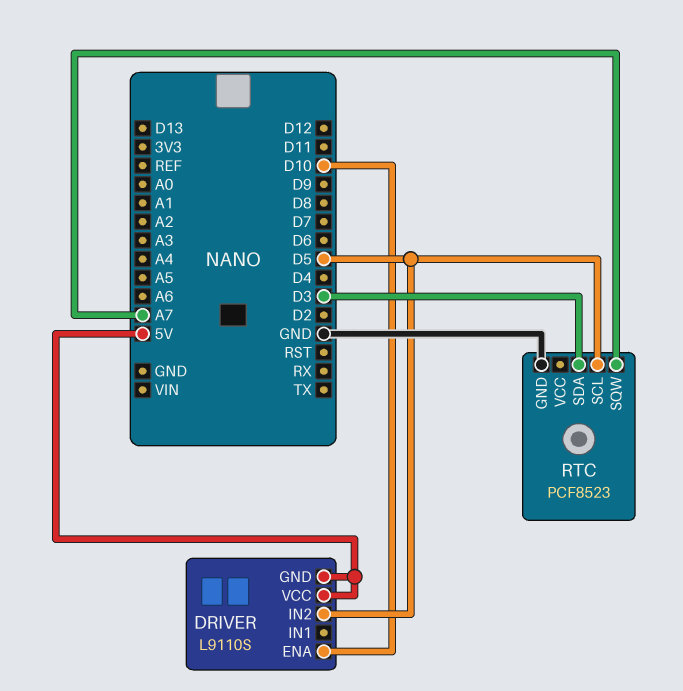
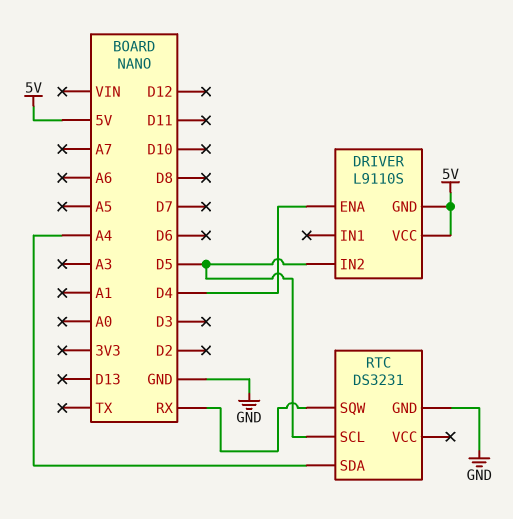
DRIVER pin ENA: D10 -> D4
RTC: PCF8523 -> DS3231
RTC pin SDA: D3 -> A4
RTC pin SQW: A7 -> RX

